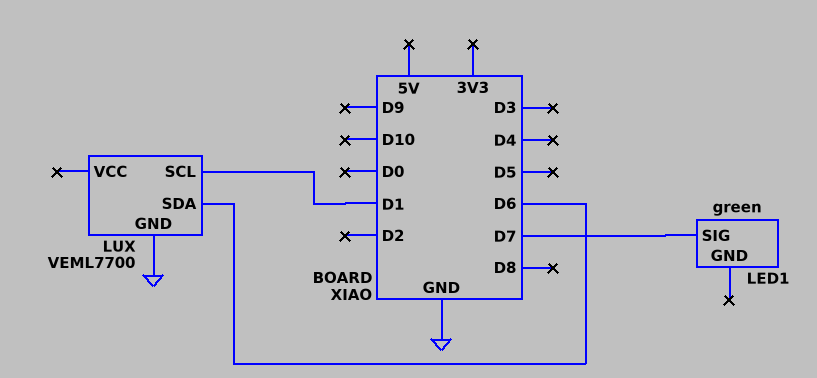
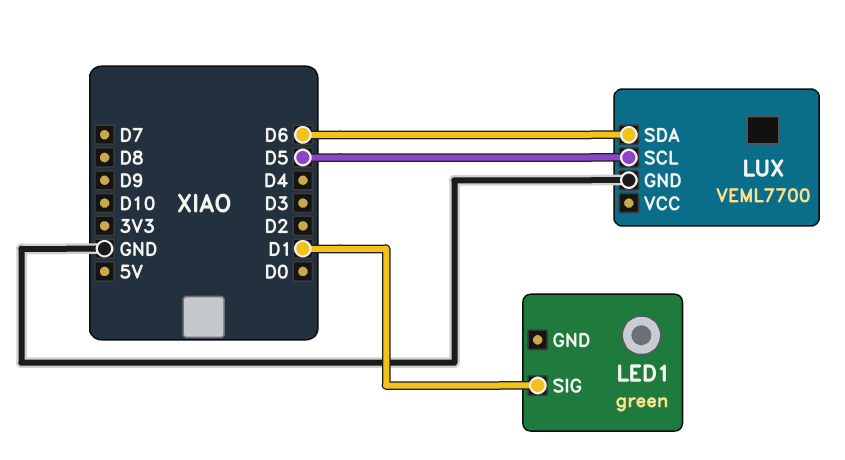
LED1 pin SIG: D7 -> D1
LUX pin SCL: D1 -> D5

